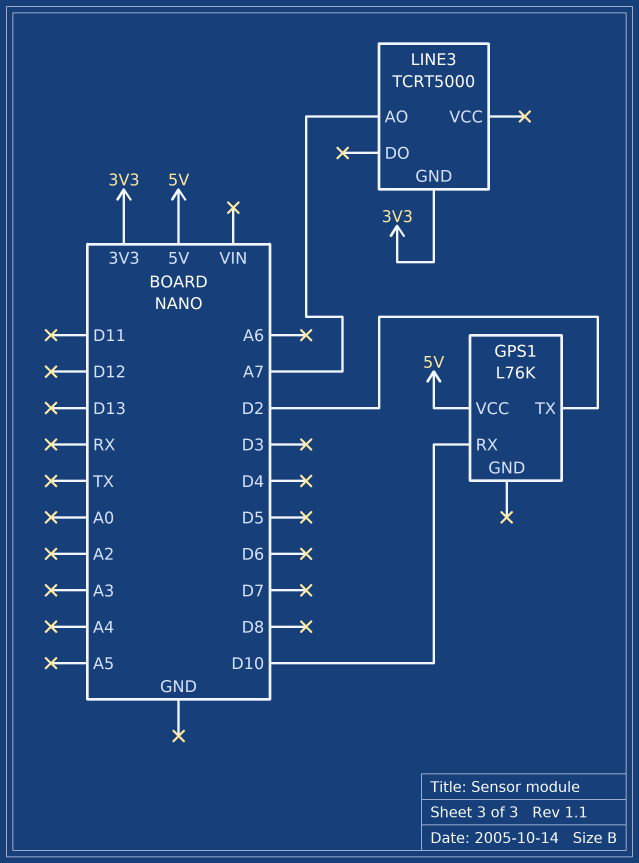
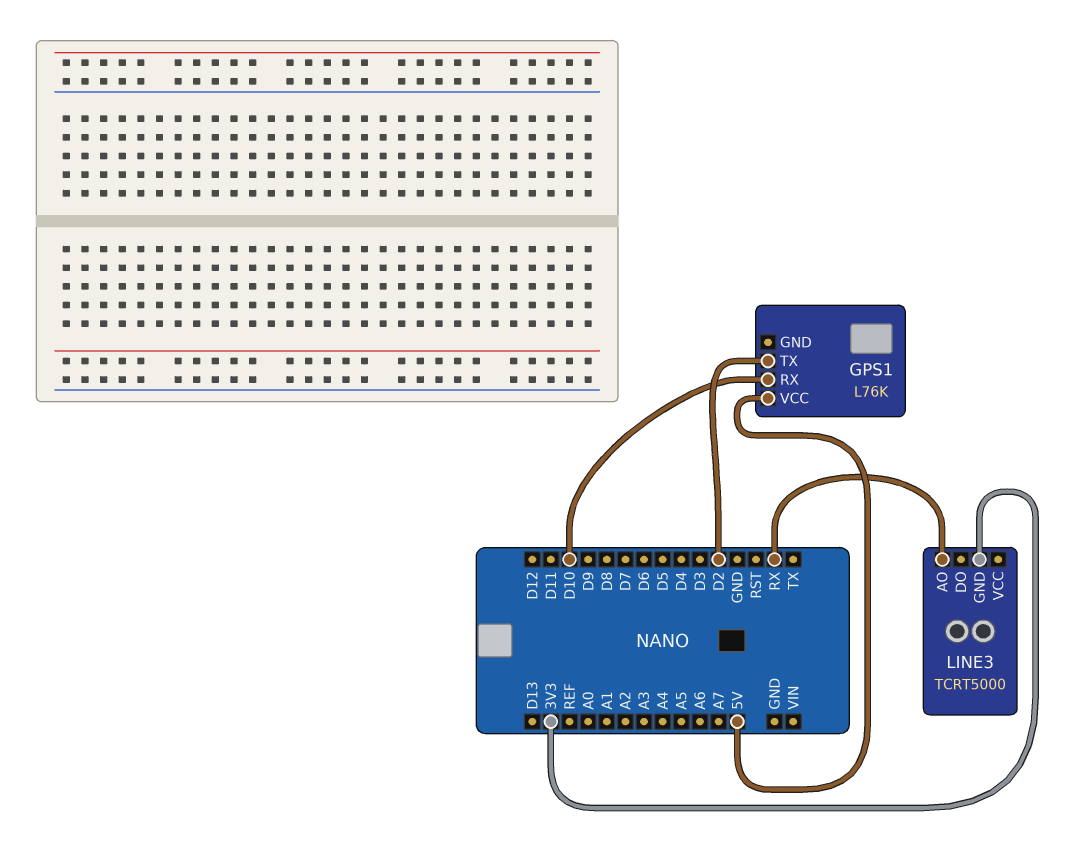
LINE3 pin AO: A7 -> RX

